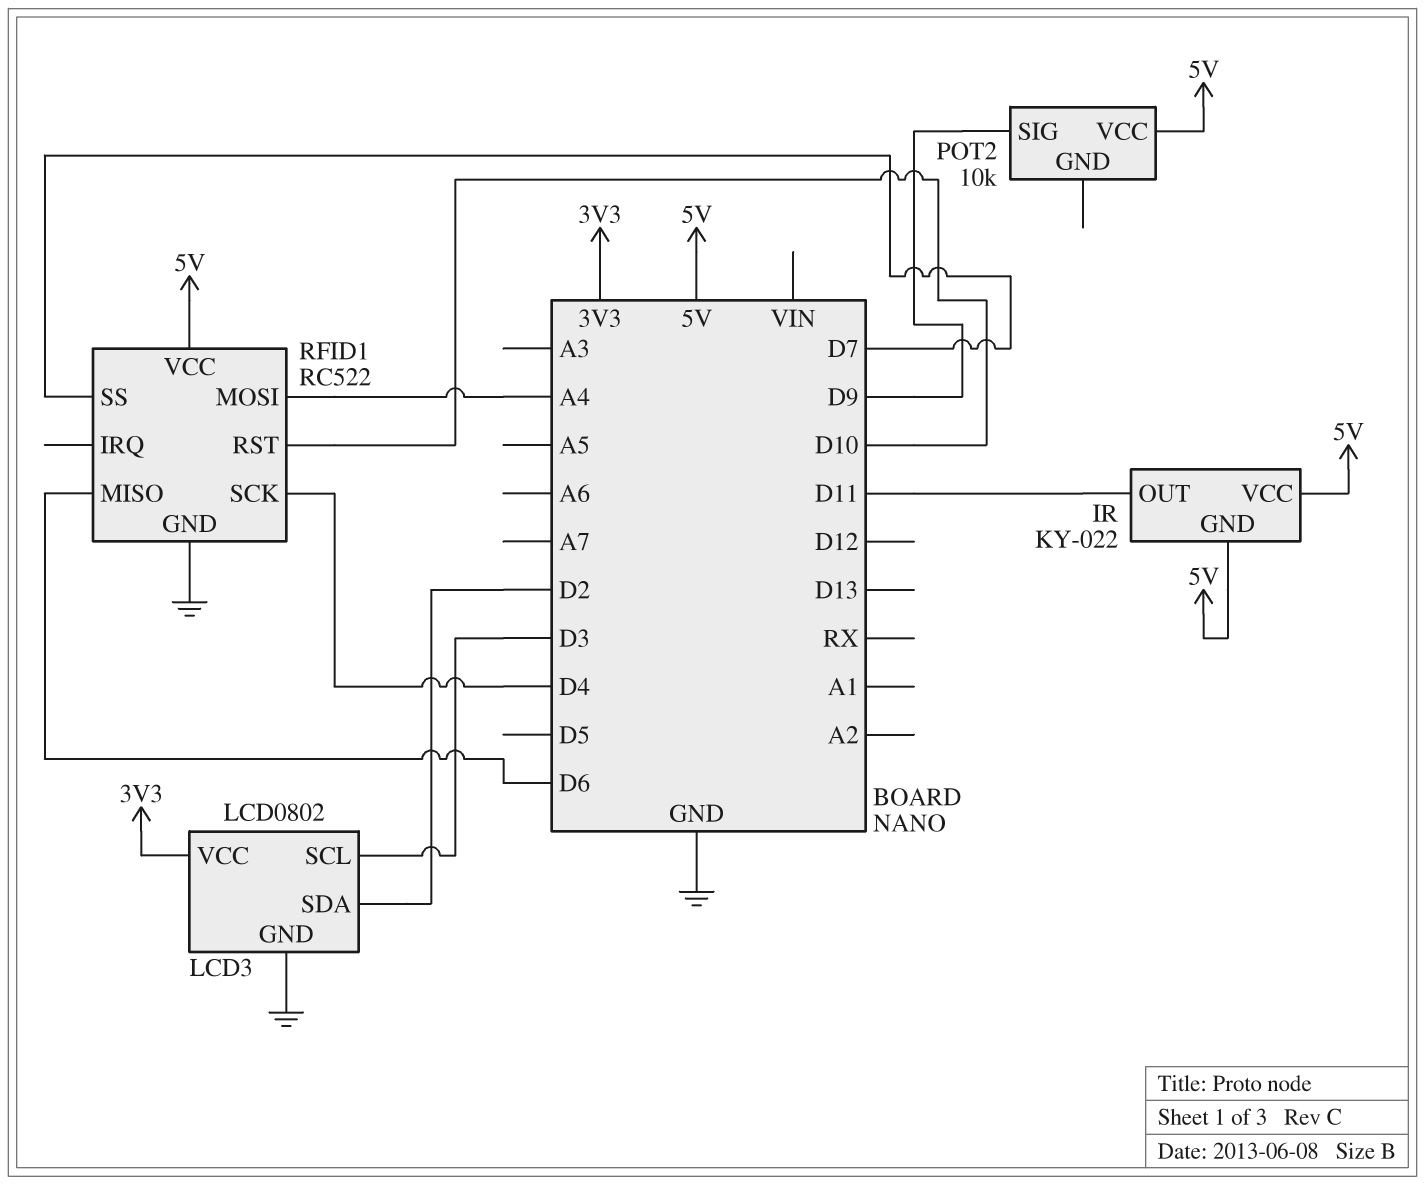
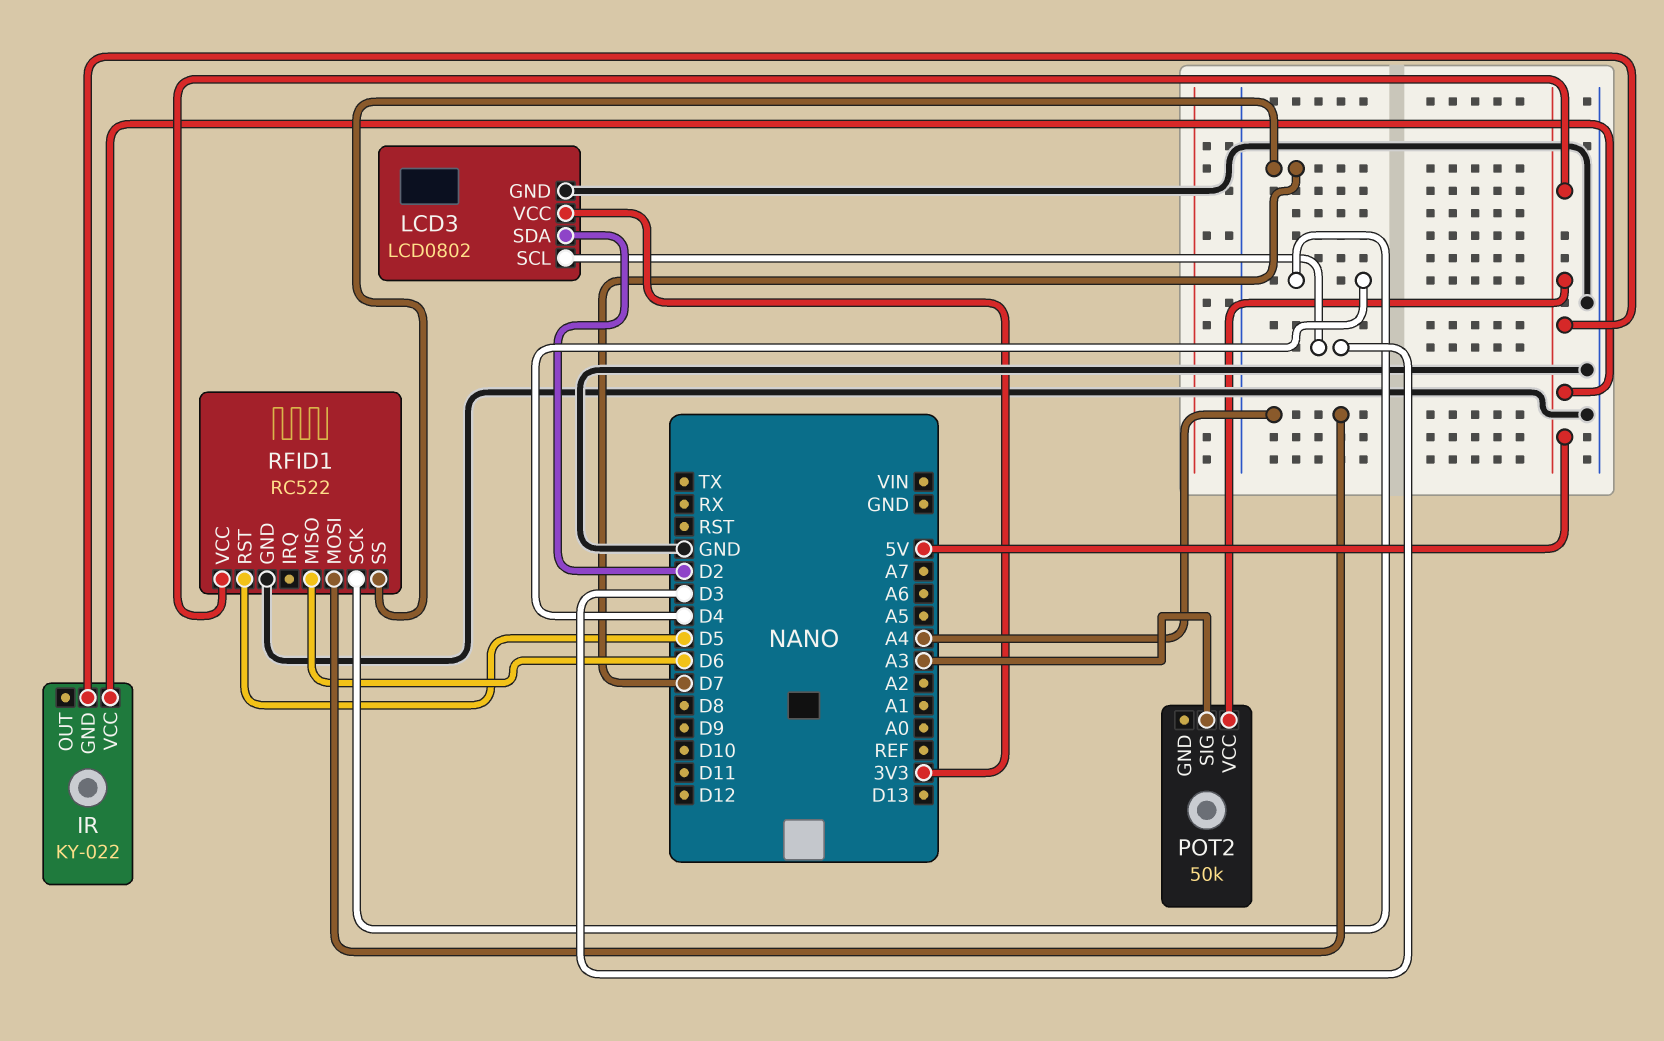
IR pin OUT: D11 -> none
POT2: 10k -> 50k
POT2 pin SIG: D9 -> A3
RFID1 pin RST: D10 -> D5

